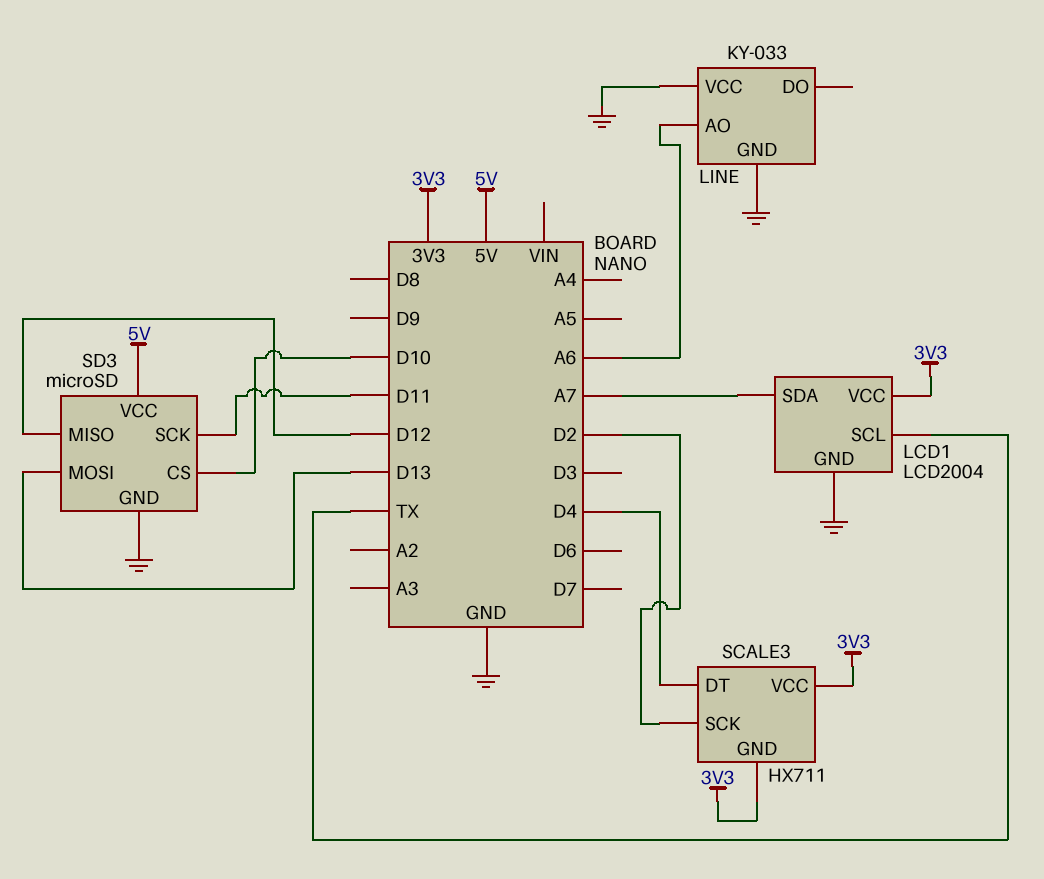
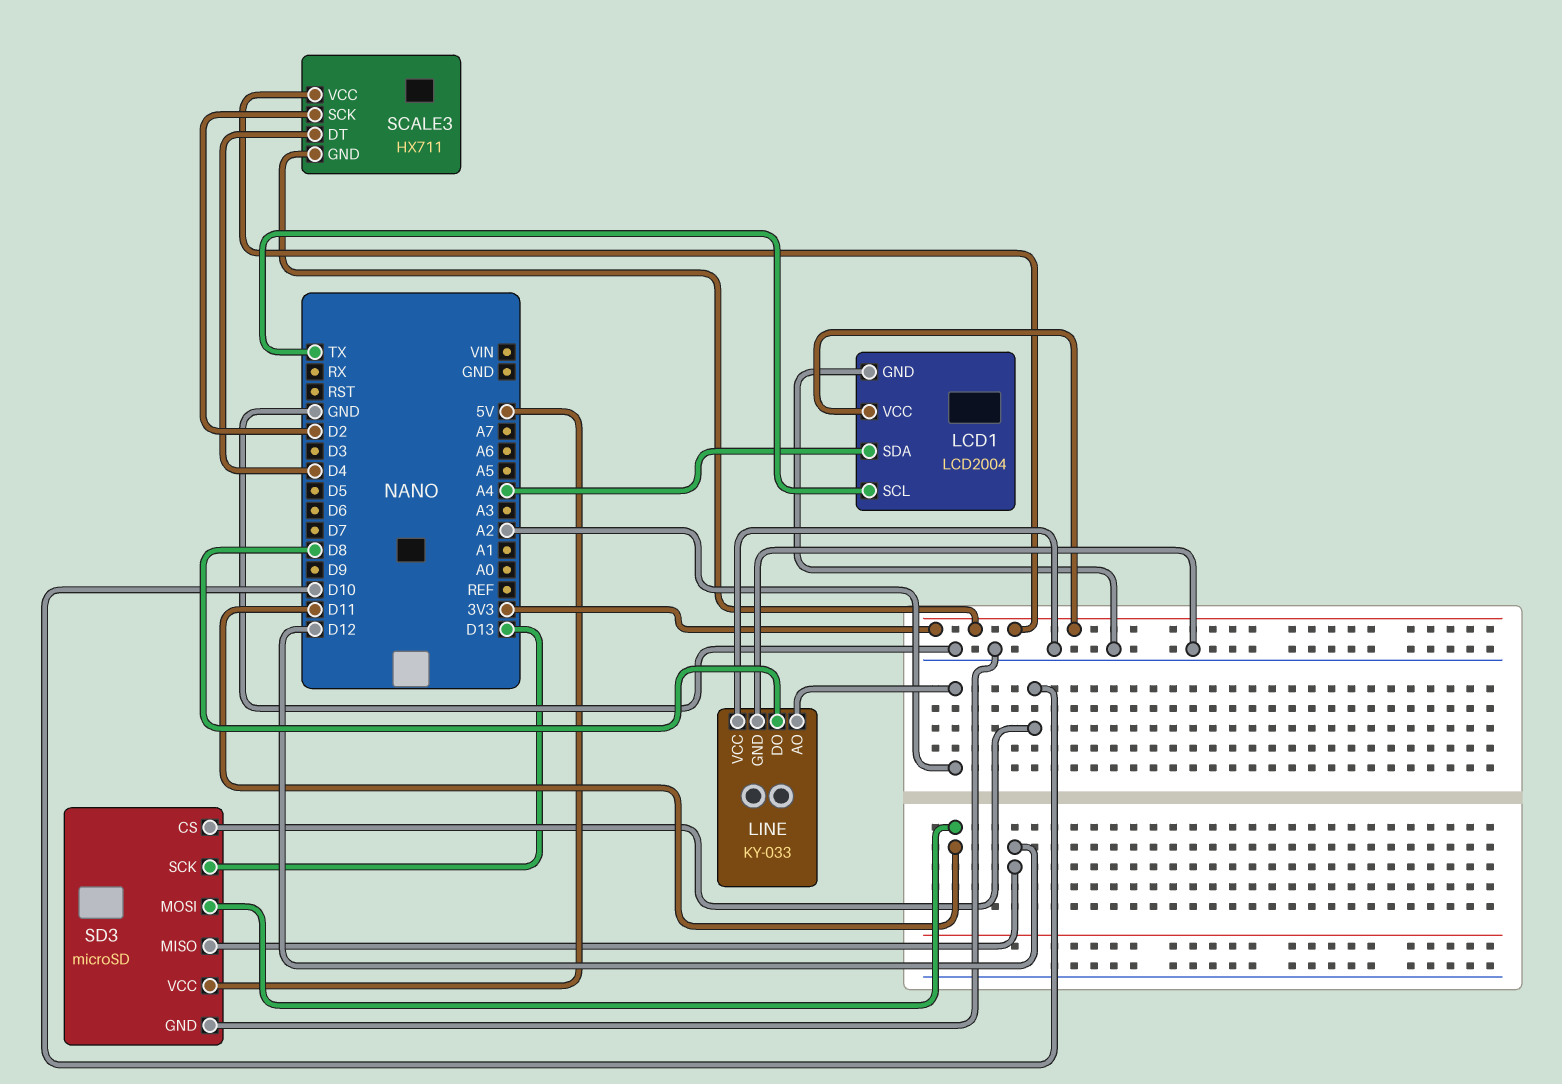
LCD1 pin SDA: A7 -> A4
LINE pin AO: A6 -> A2
LINE pin DO: none -> D8
SD3 pin MOSI: D13 -> D11
SD3 pin SCK: D11 -> D13

